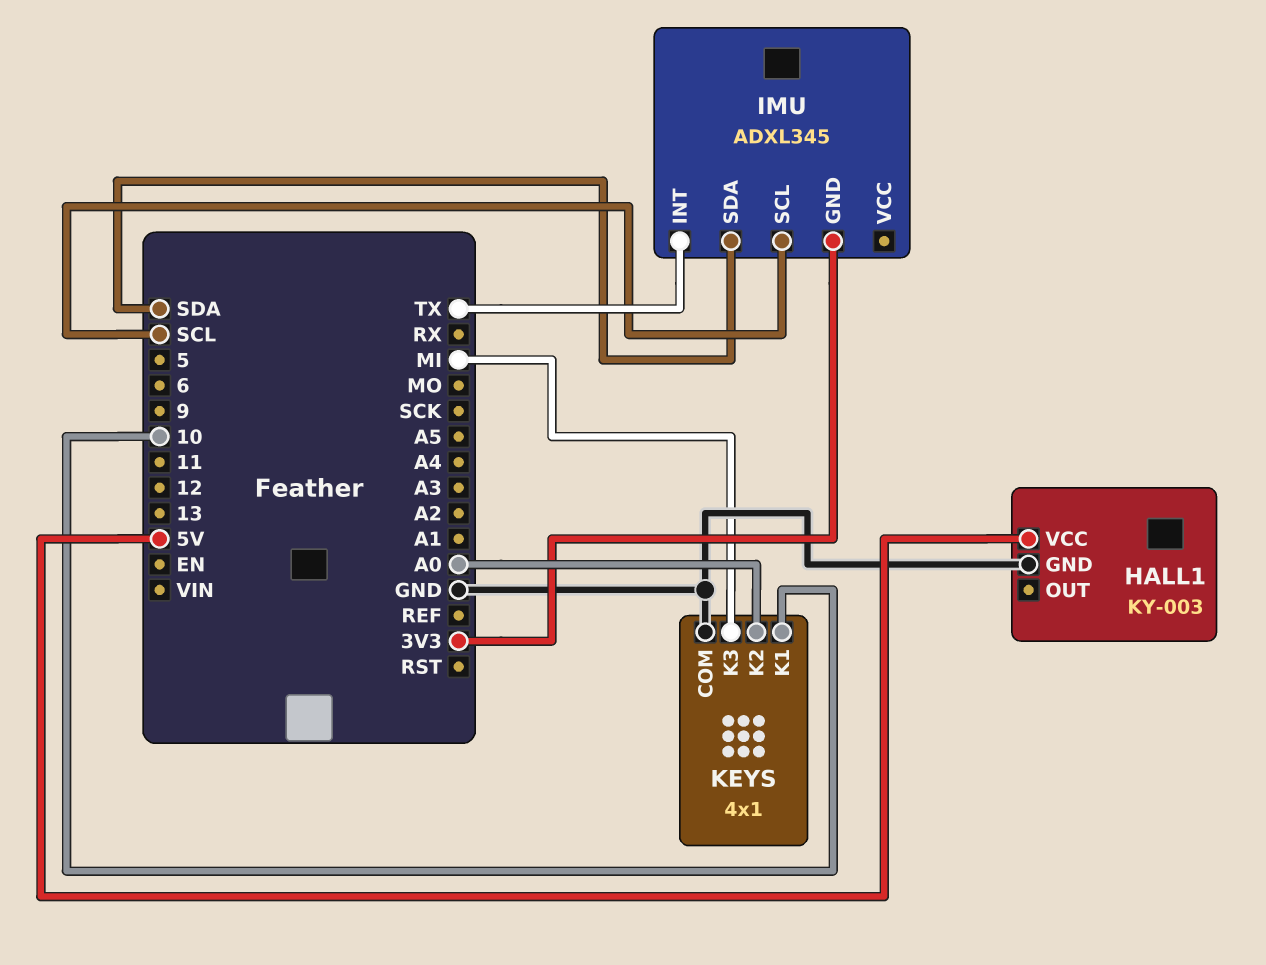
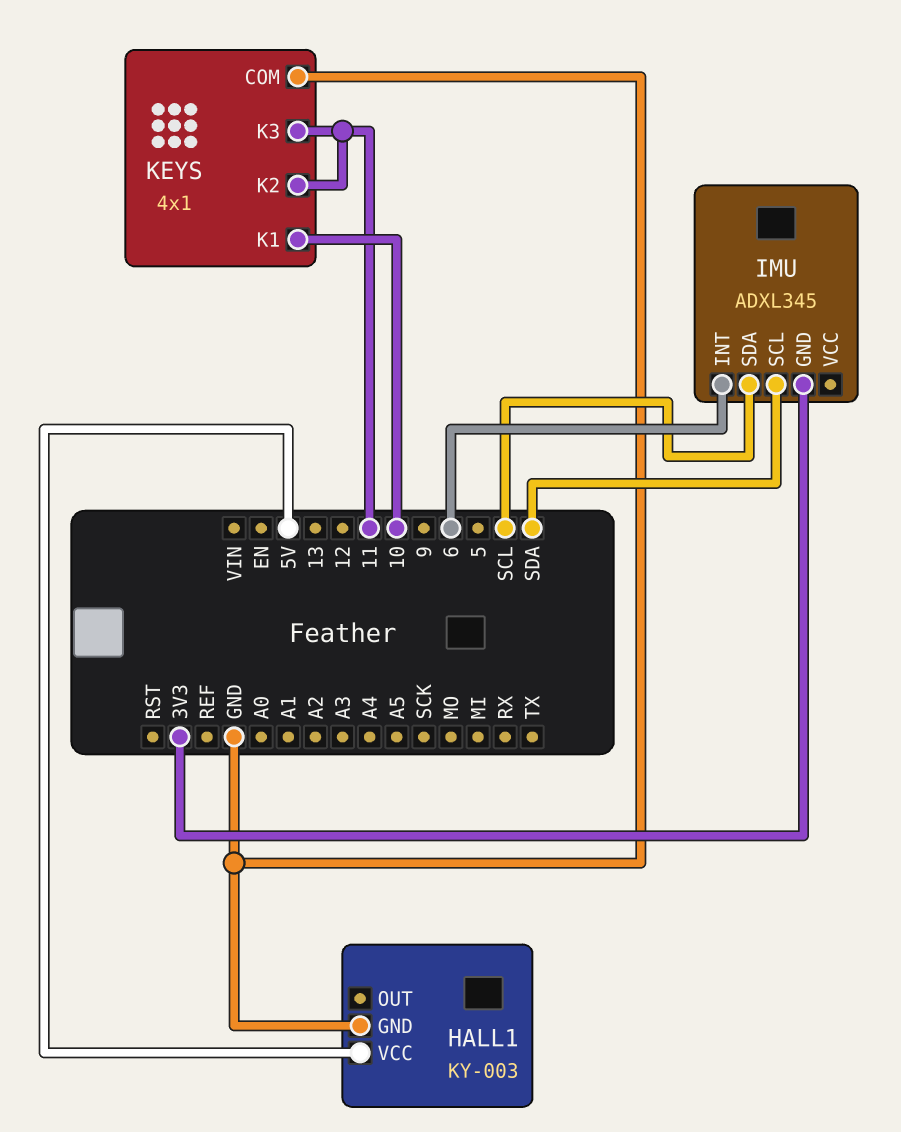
IMU pin INT: TX -> 6
IMU pin SCL: SCL -> SDA
IMU pin SDA: SDA -> SCL
KEYS pin K2: A0 -> 11
KEYS pin K3: MI -> 11

